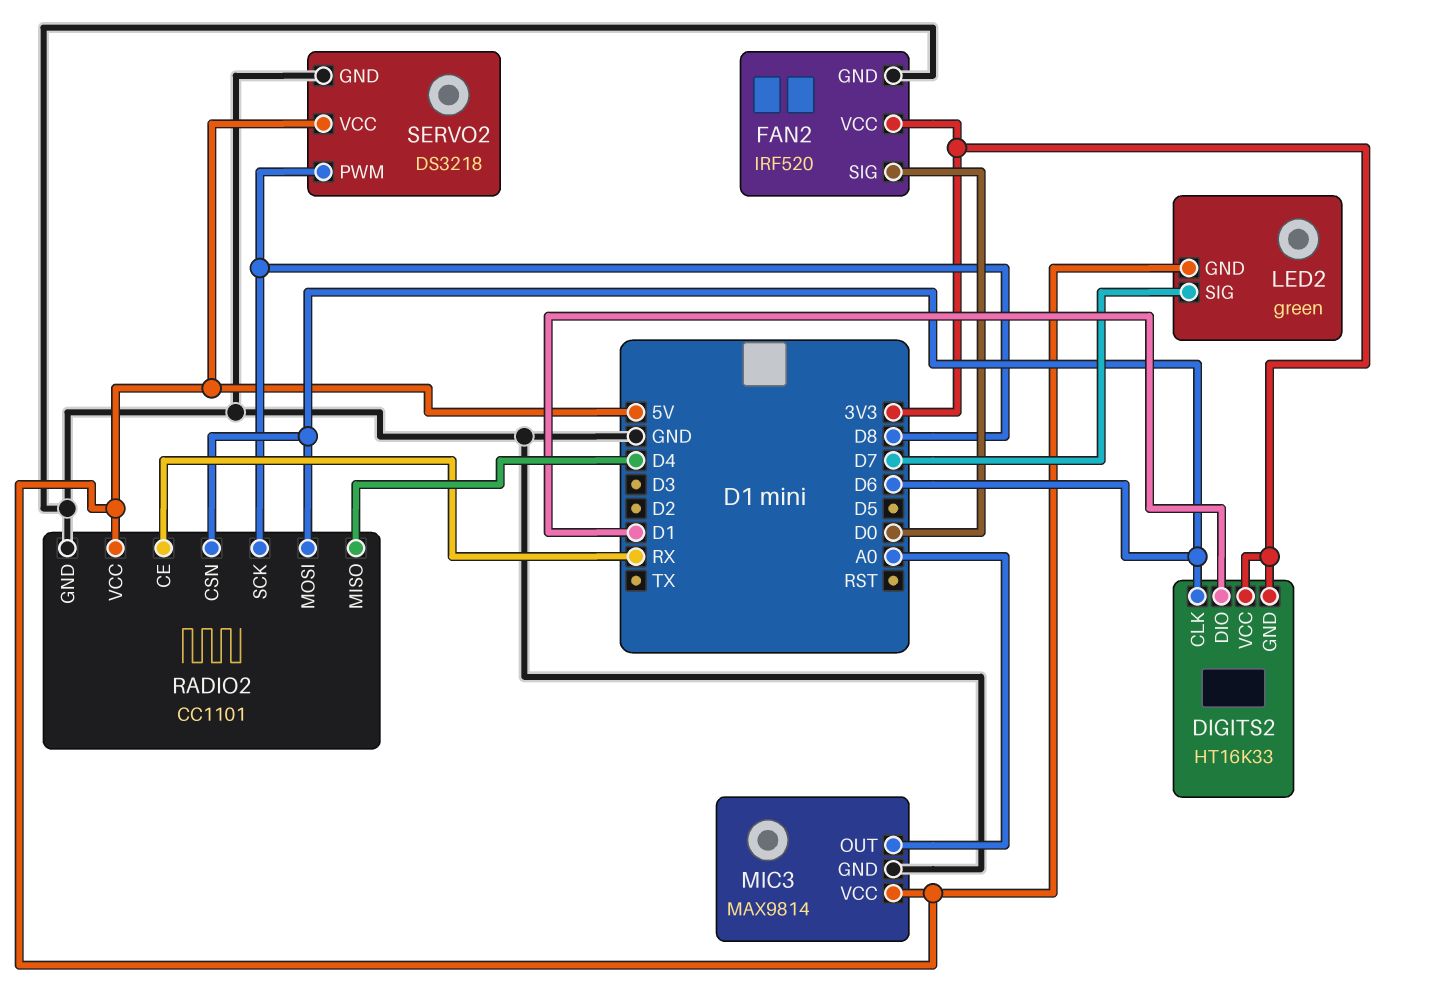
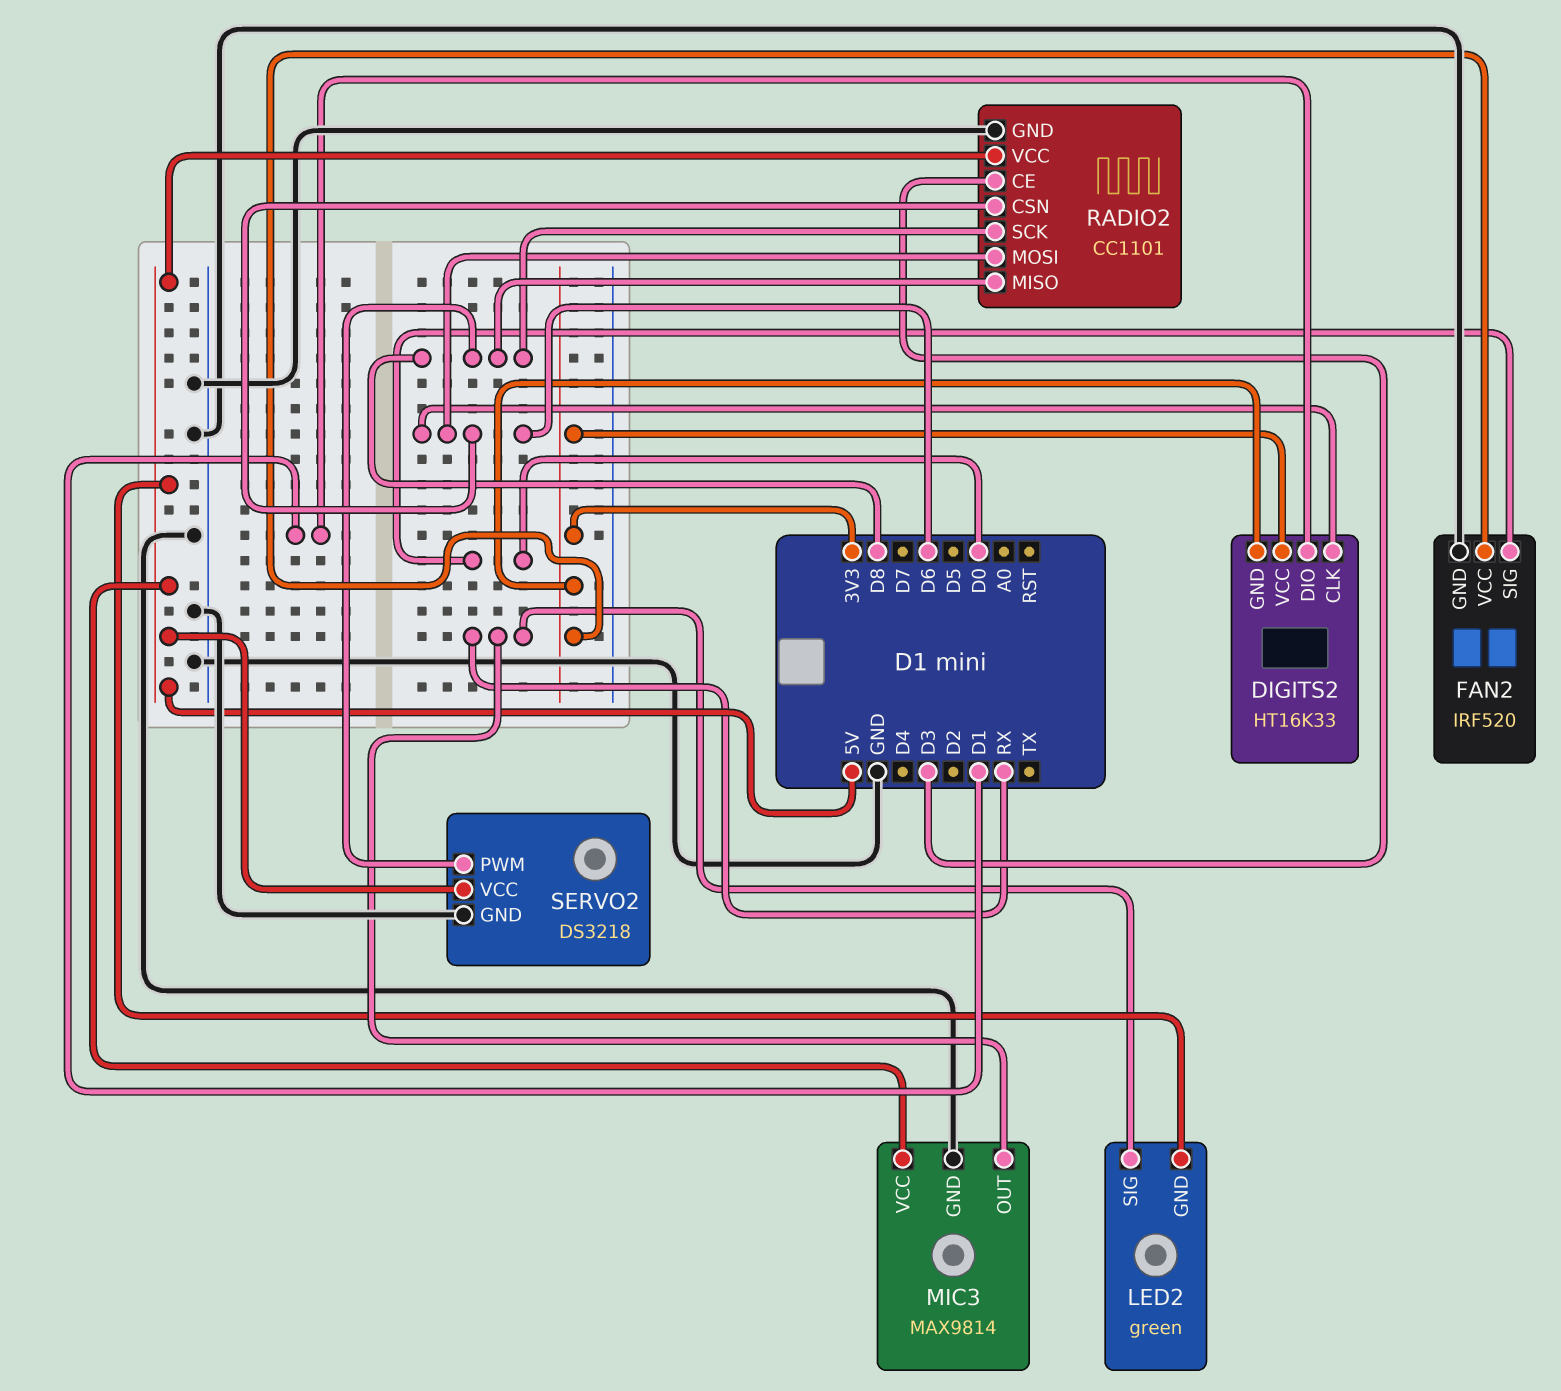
LED2 pin SIG: D7 -> RX
MIC3 pin OUT: A0 -> RX
RADIO2 pin CE: RX -> D3
RADIO2 pin MISO: D4 -> D8

